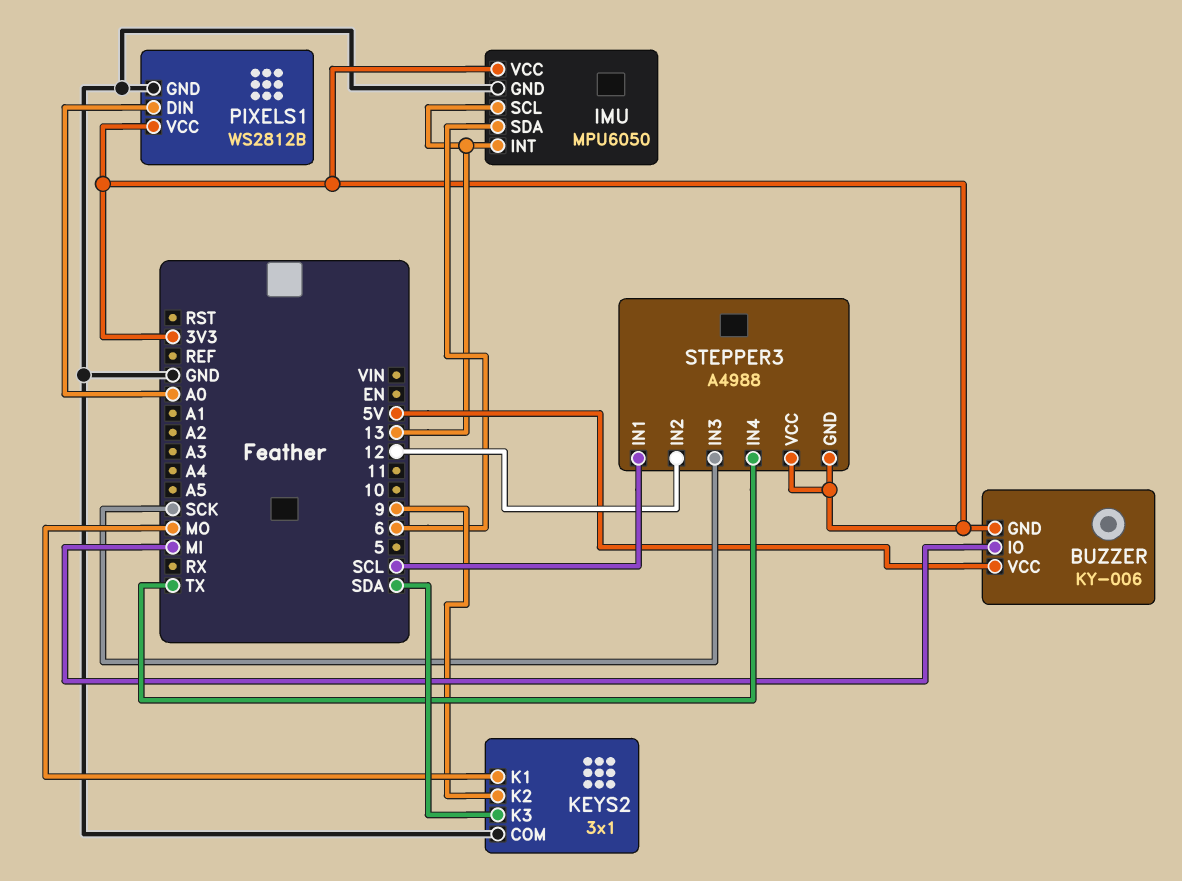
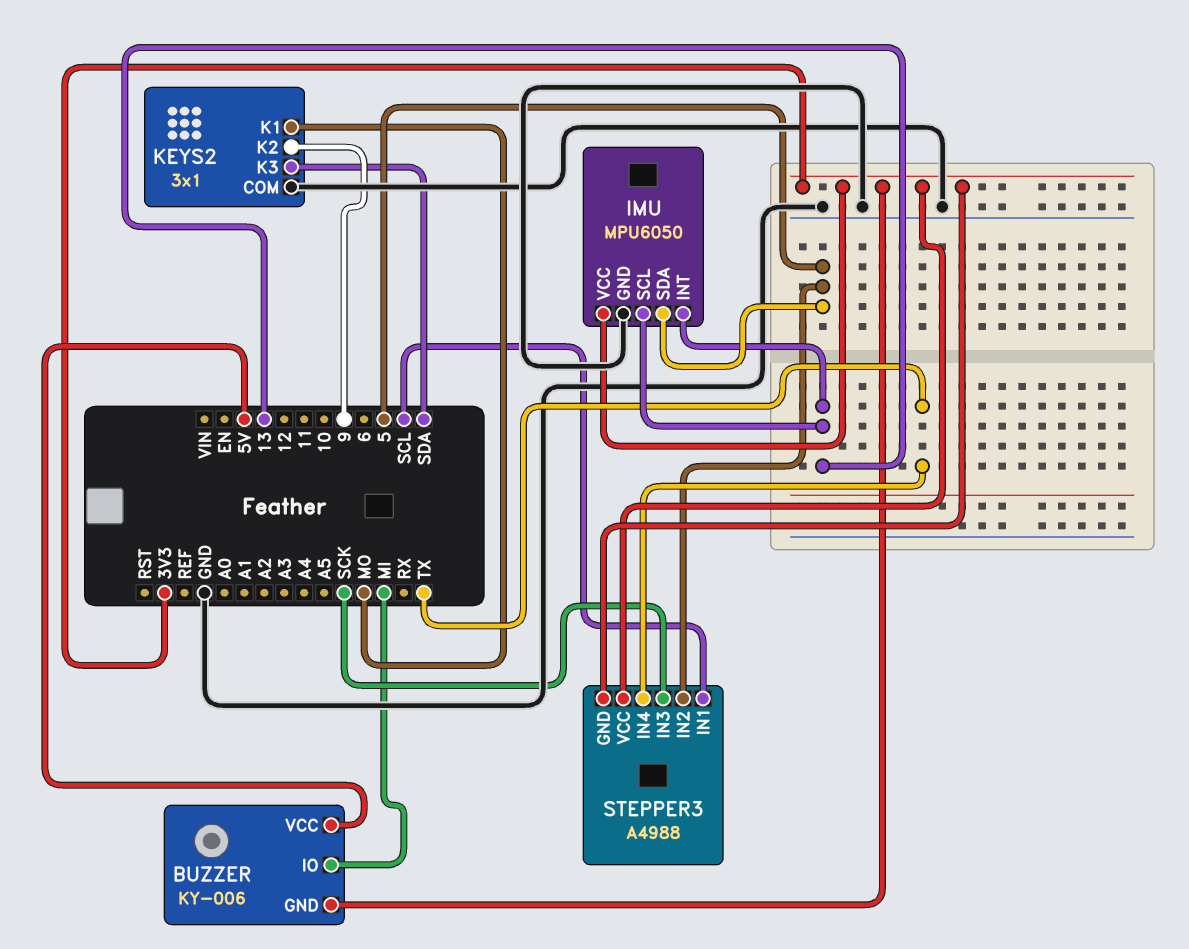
IMU pin SDA: 6 -> 5
PIXELS1: WS2812B -> none
PIXELS1 pin DIN: A0 -> none
PIXELS1 pin GND: GND -> none
PIXELS1 pin VCC: 3V3 -> none
STEPPER3 pin IN2: 12 -> 5

